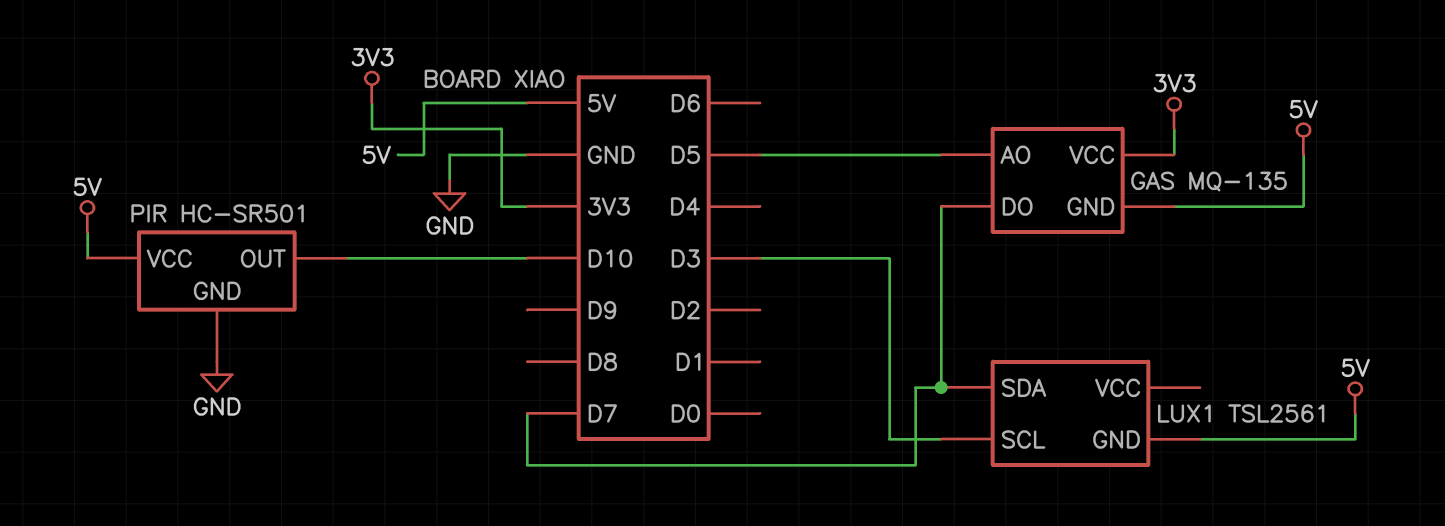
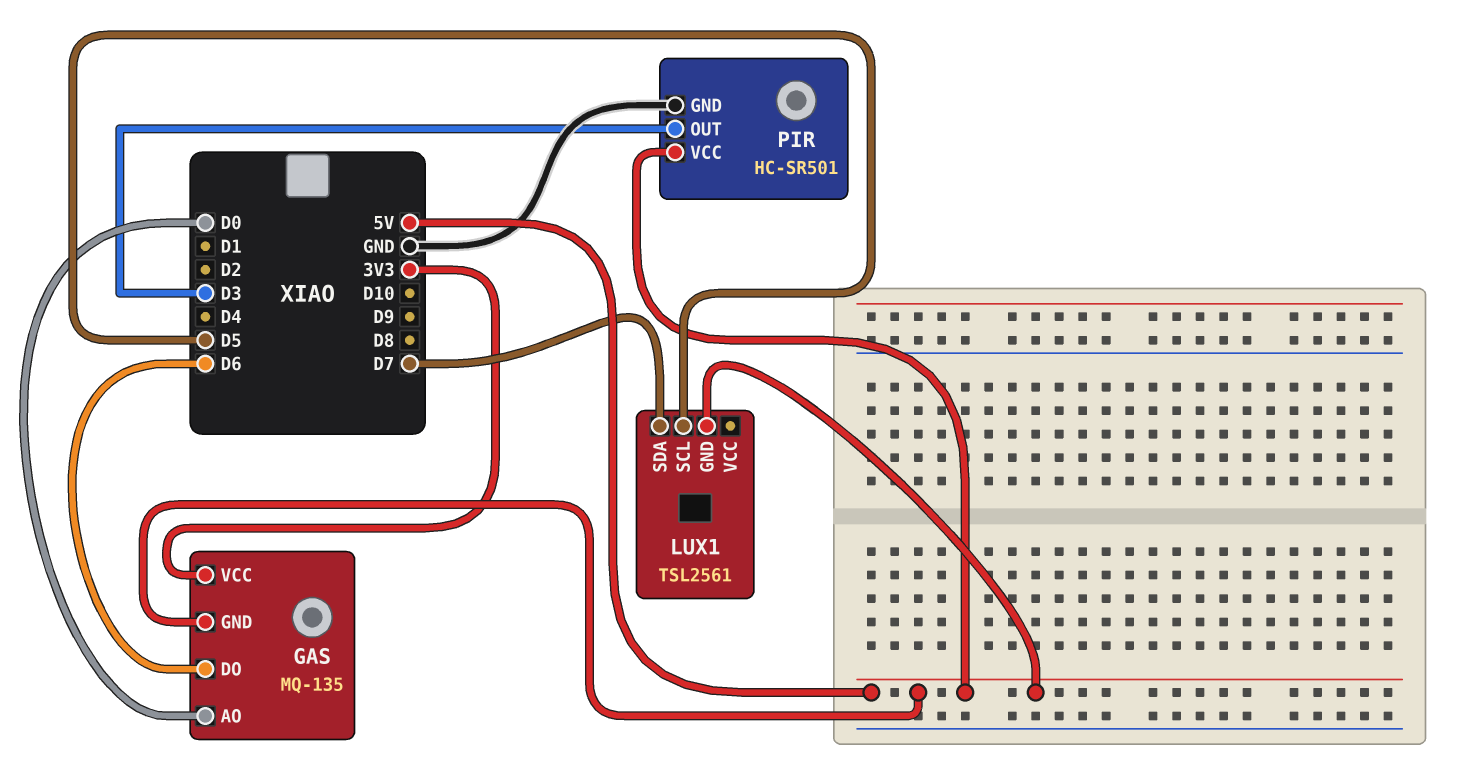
GAS pin AO: D5 -> D0
GAS pin DO: D7 -> D6
LUX1 pin SCL: D3 -> D5
PIR pin OUT: D10 -> D3

